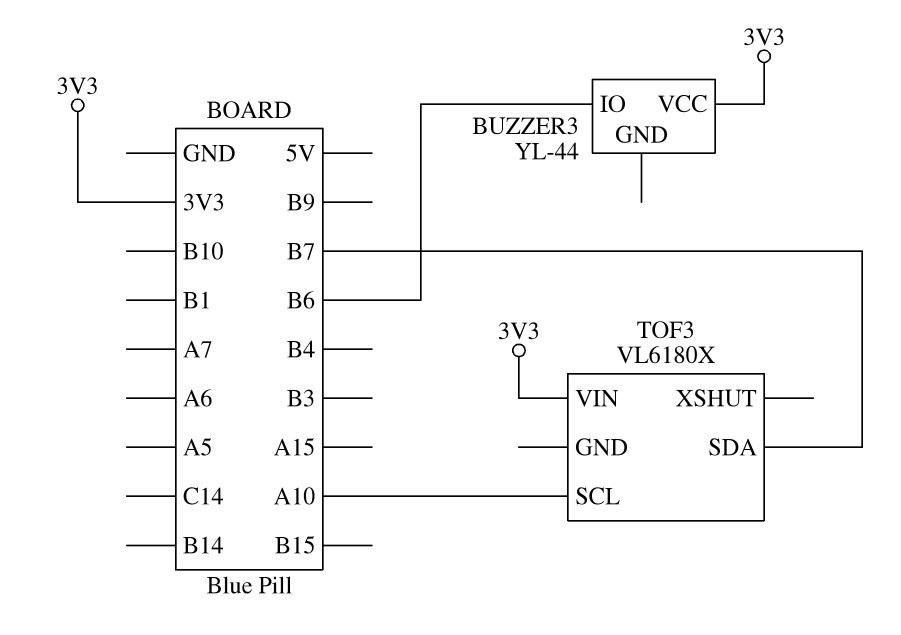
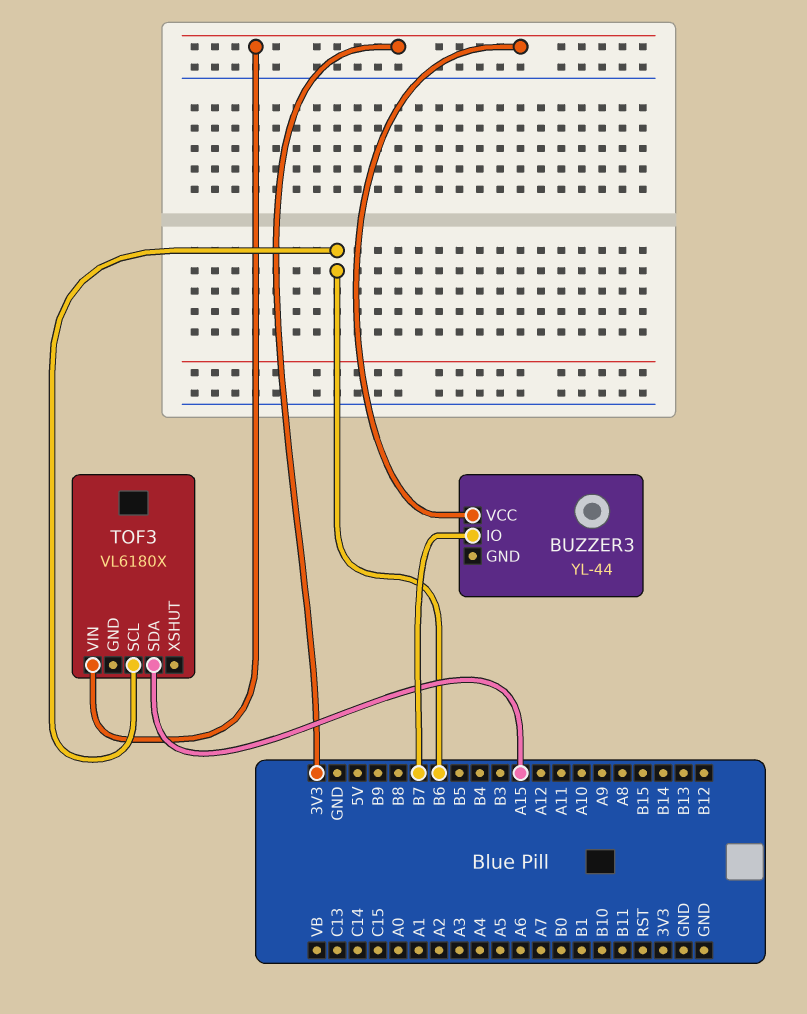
BUZZER3 pin IO: B6 -> B7
TOF3 pin SCL: A10 -> B6
TOF3 pin SDA: B7 -> A15

